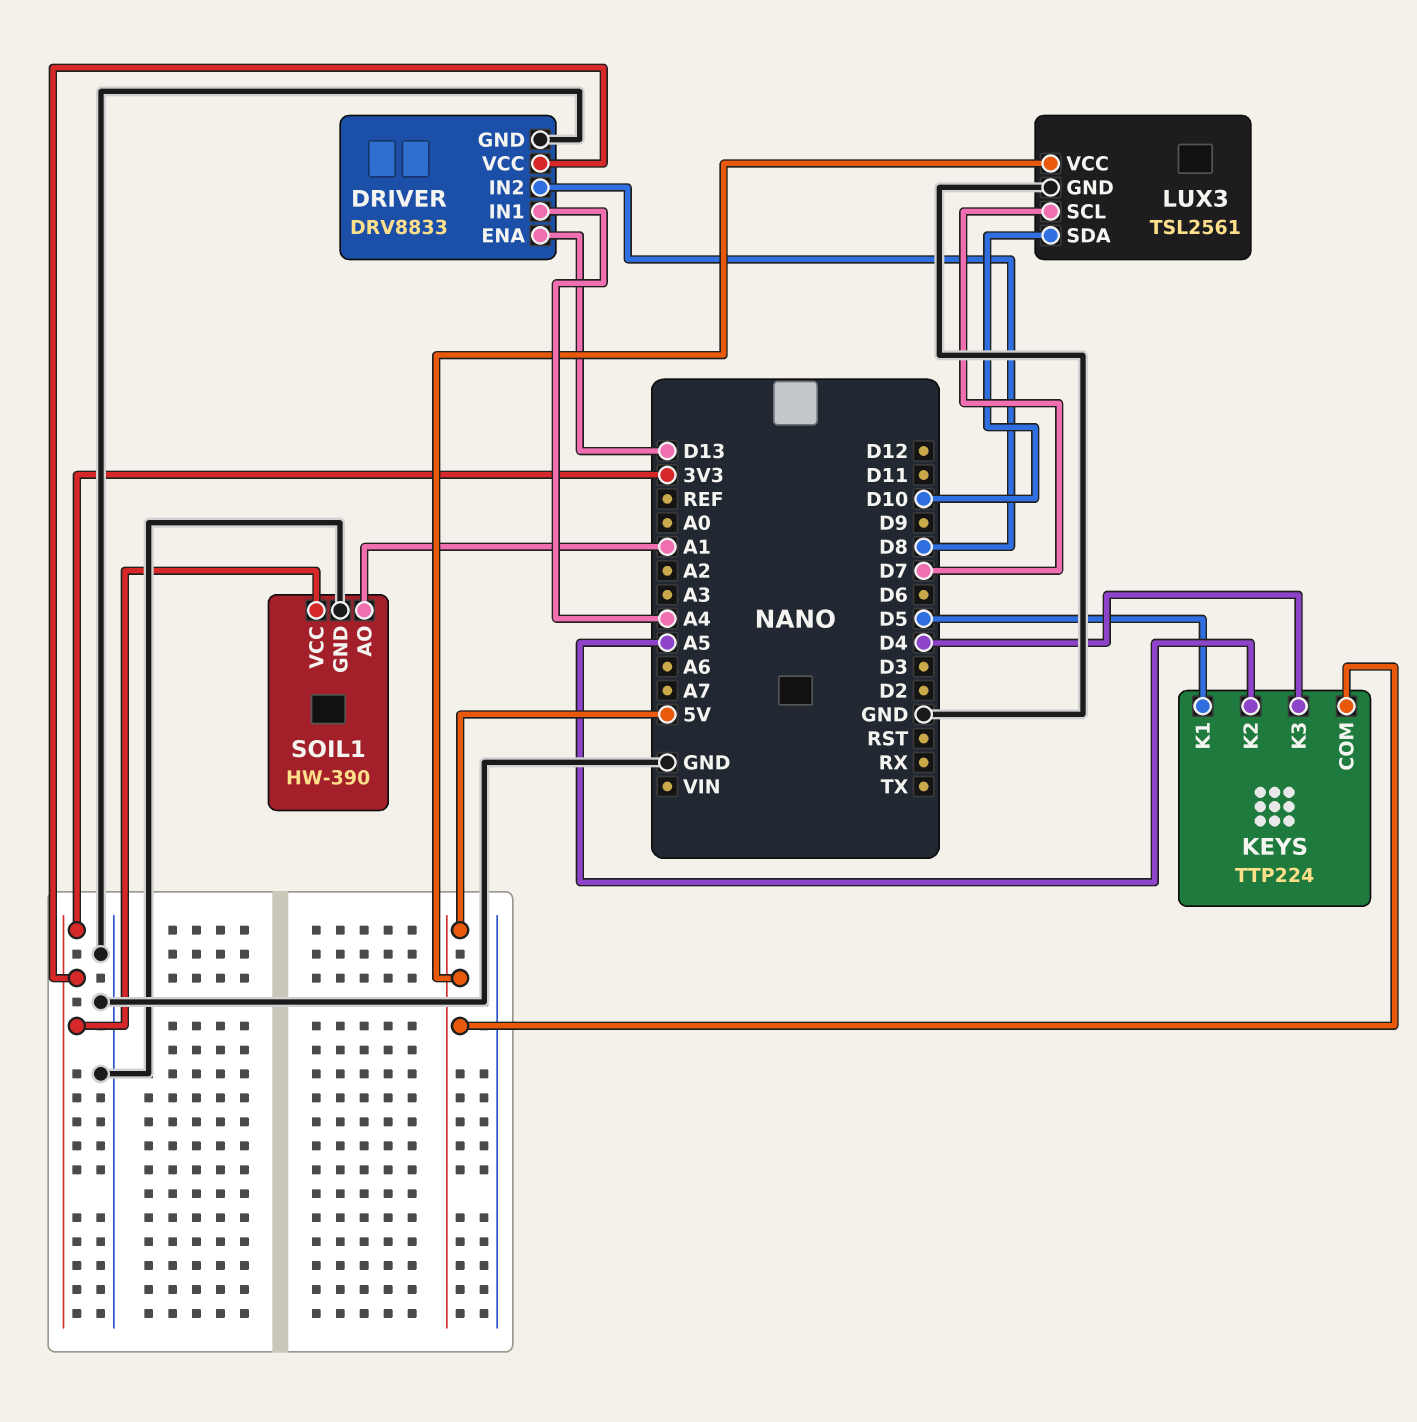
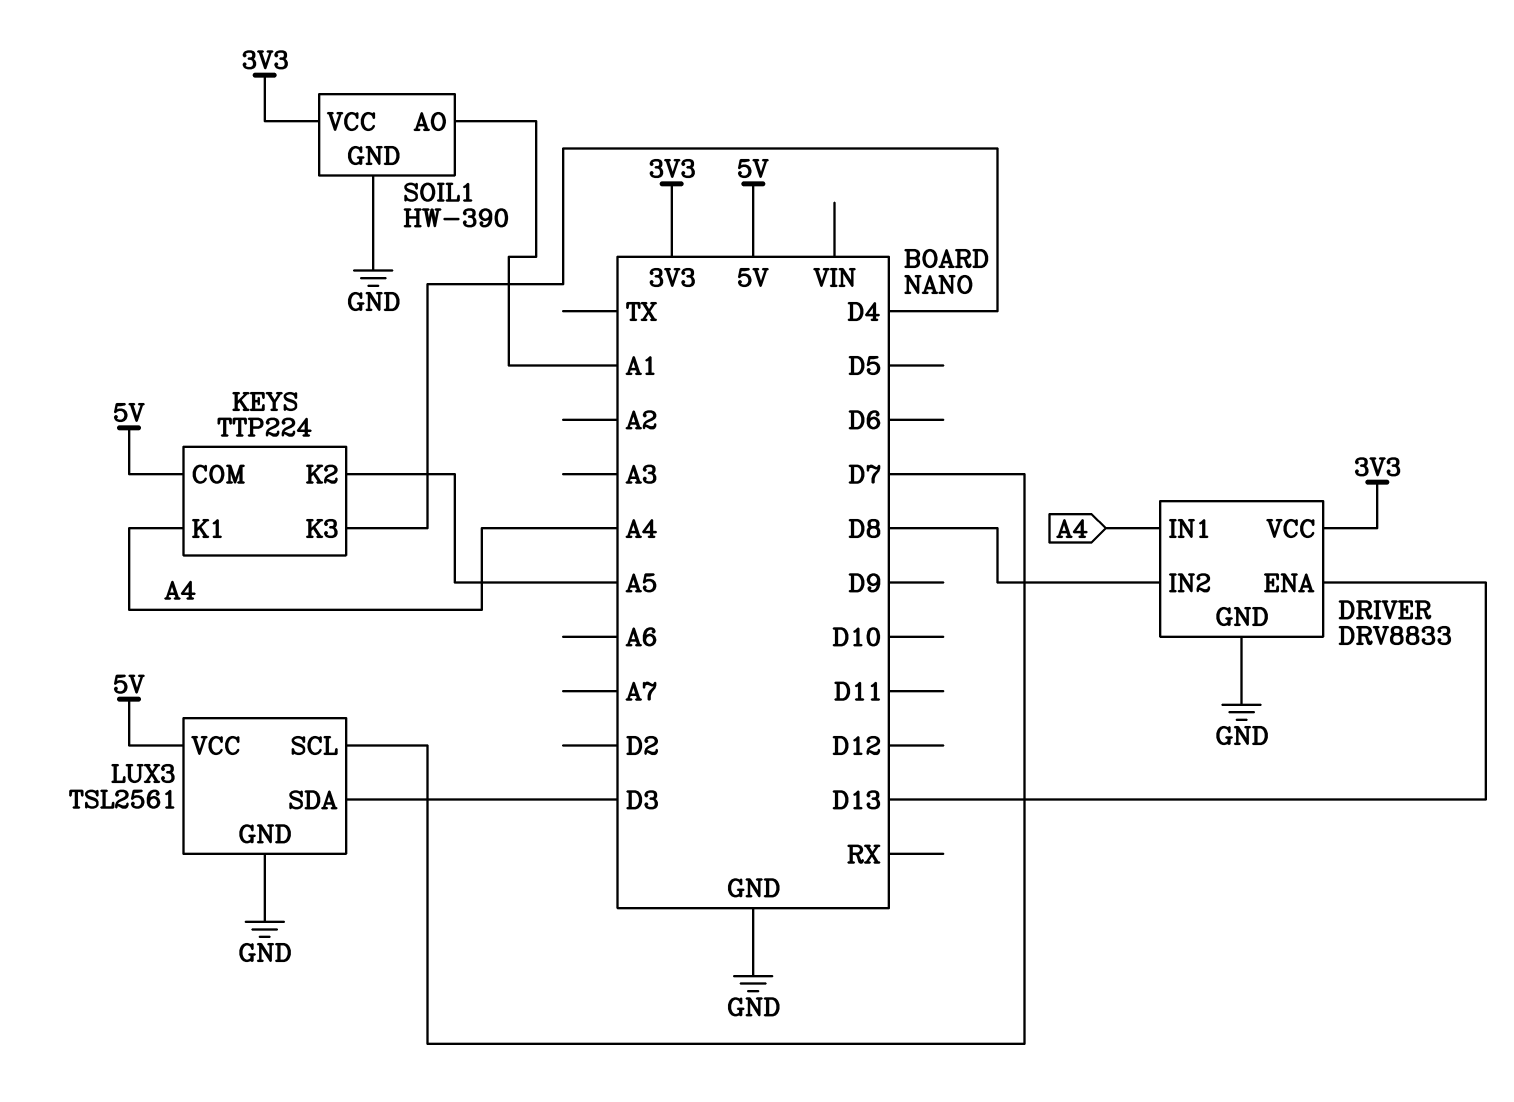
KEYS pin K1: D5 -> A4
LUX3 pin SDA: D10 -> D3

